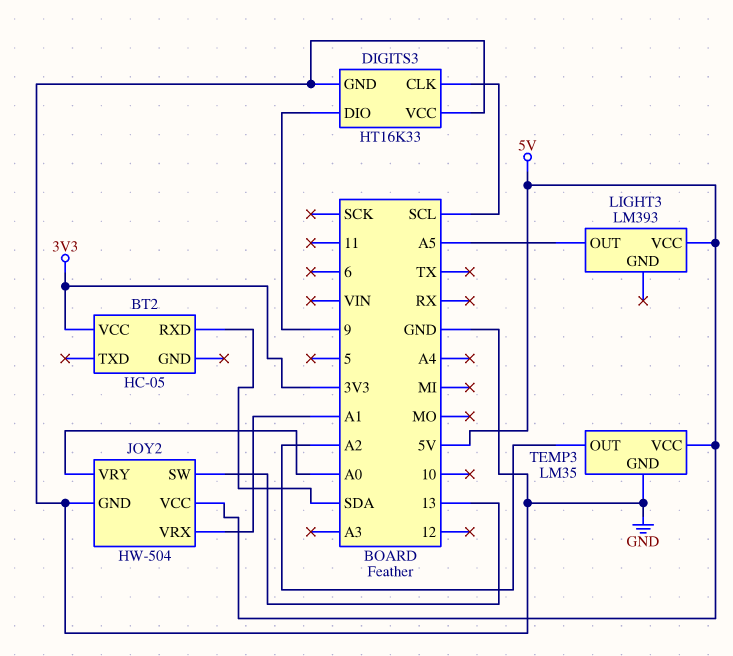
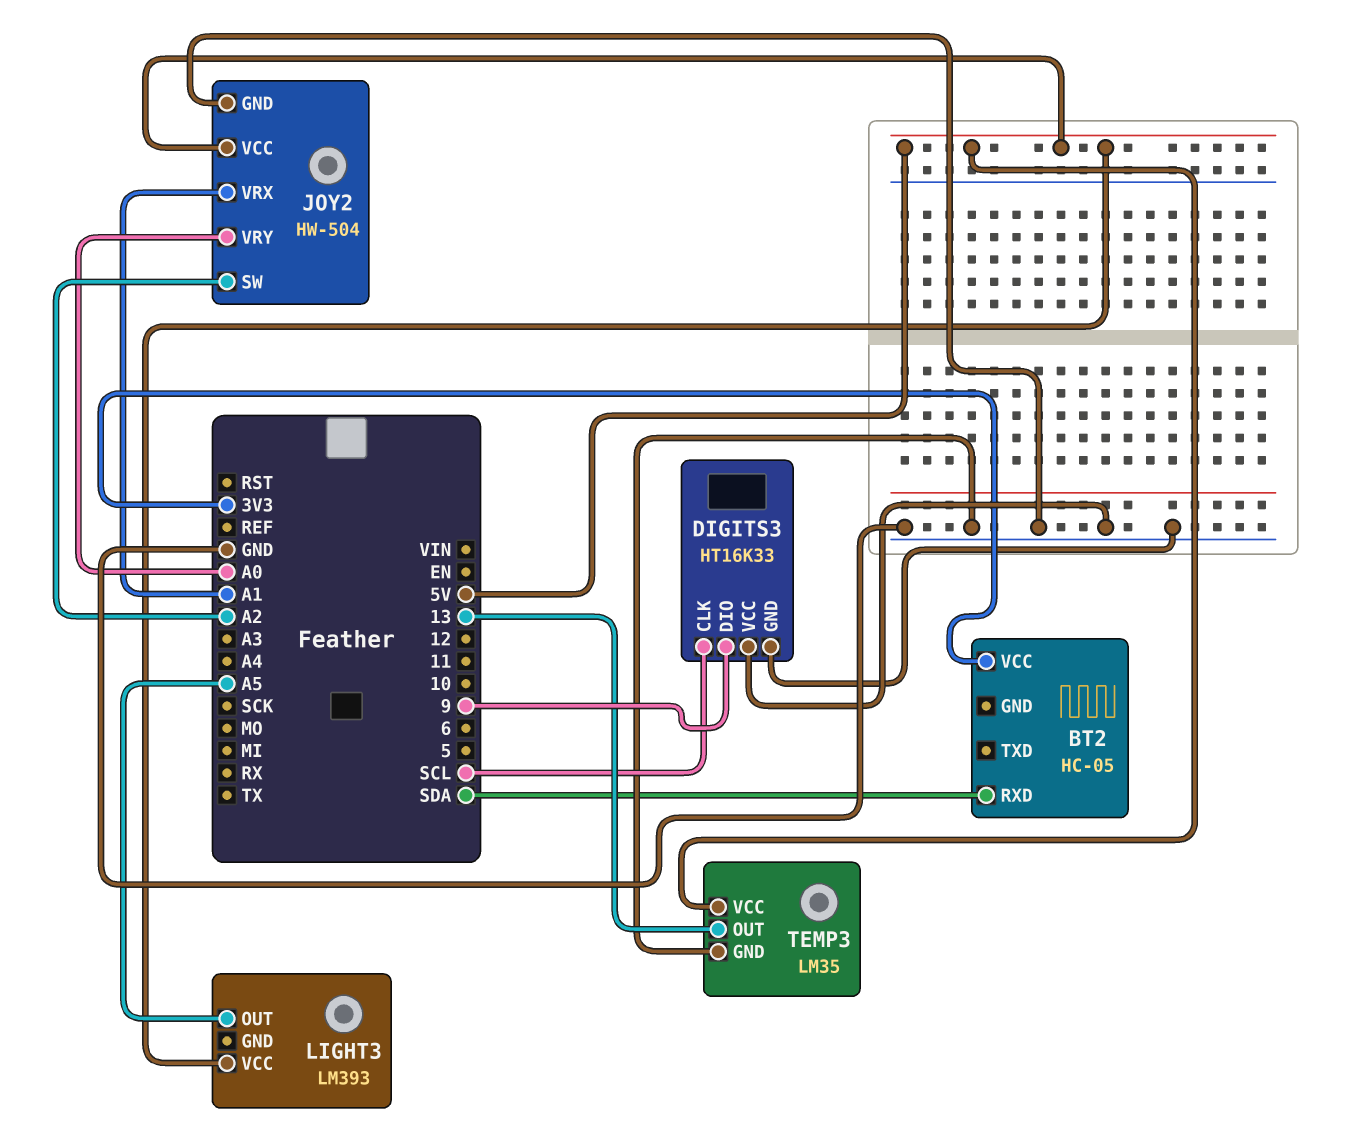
JOY2 pin SW: 13 -> A2
TEMP3 pin OUT: A2 -> 13

